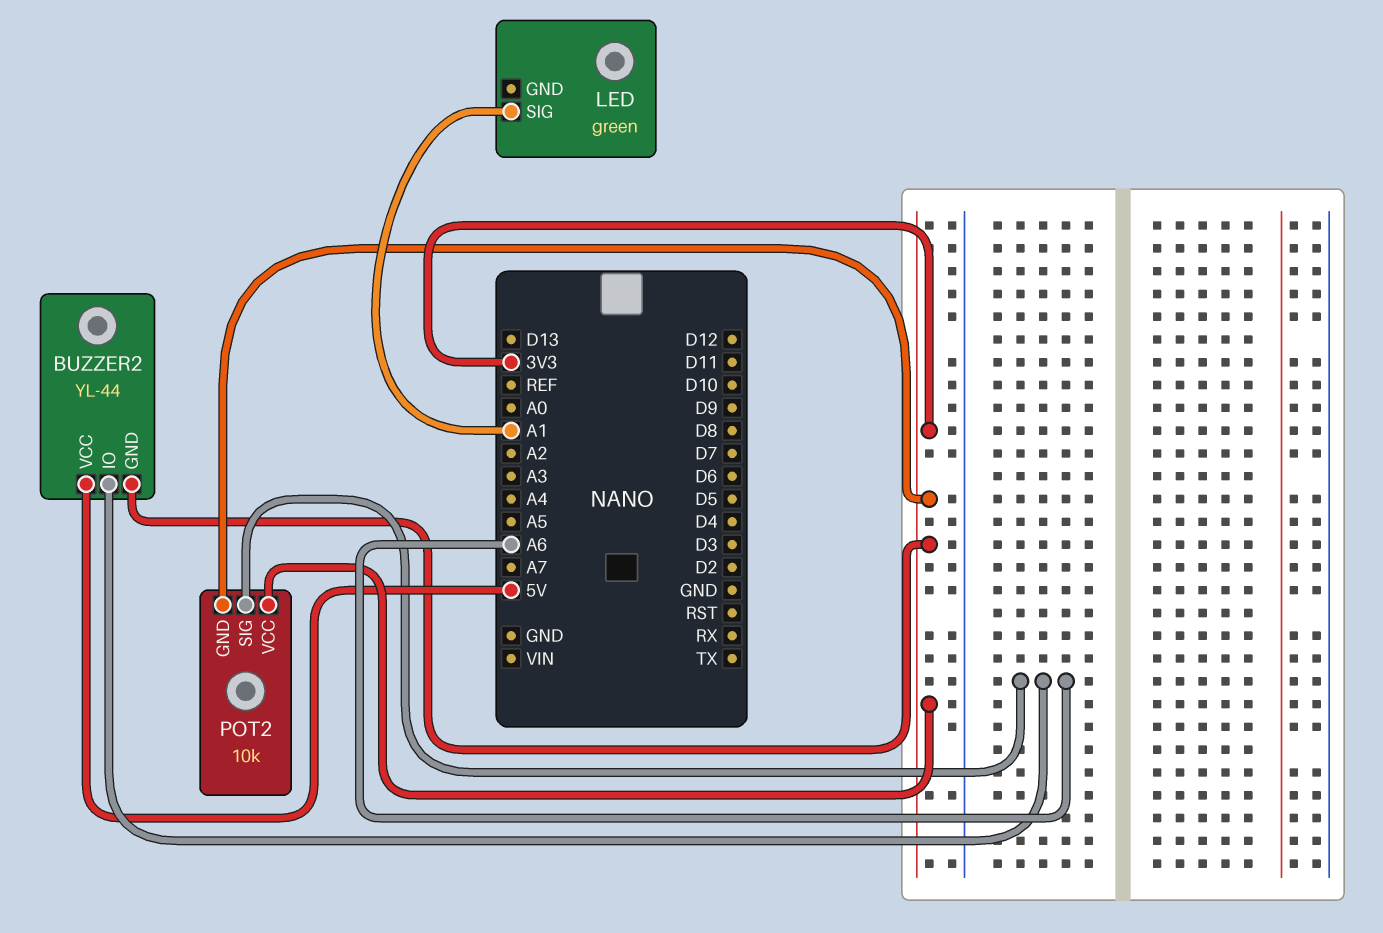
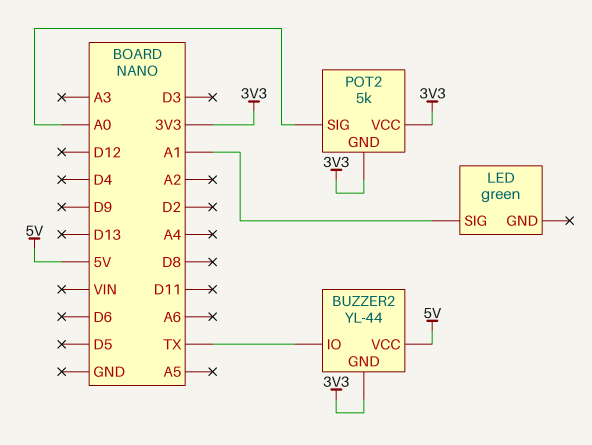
BUZZER2 pin IO: A6 -> TX
POT2: 10k -> 5k
POT2 pin SIG: A6 -> A0

